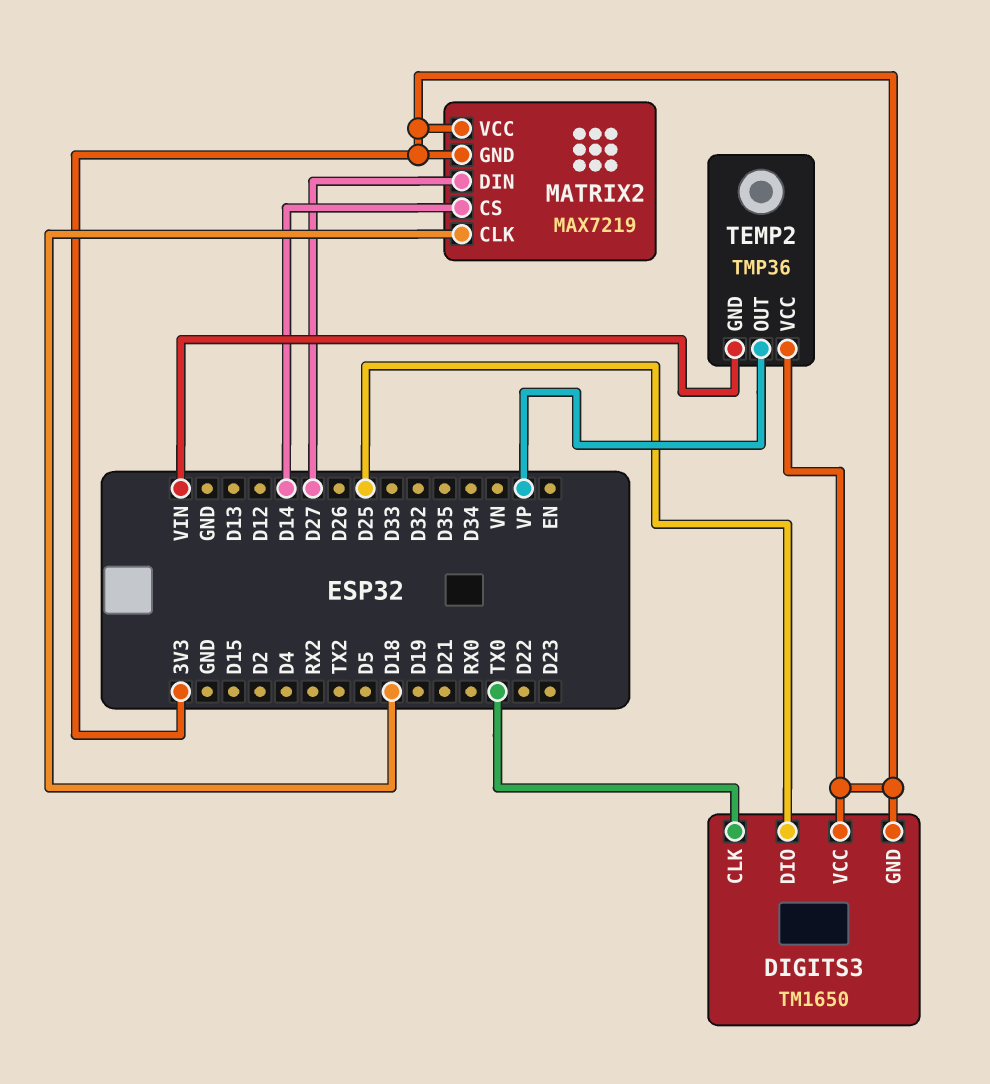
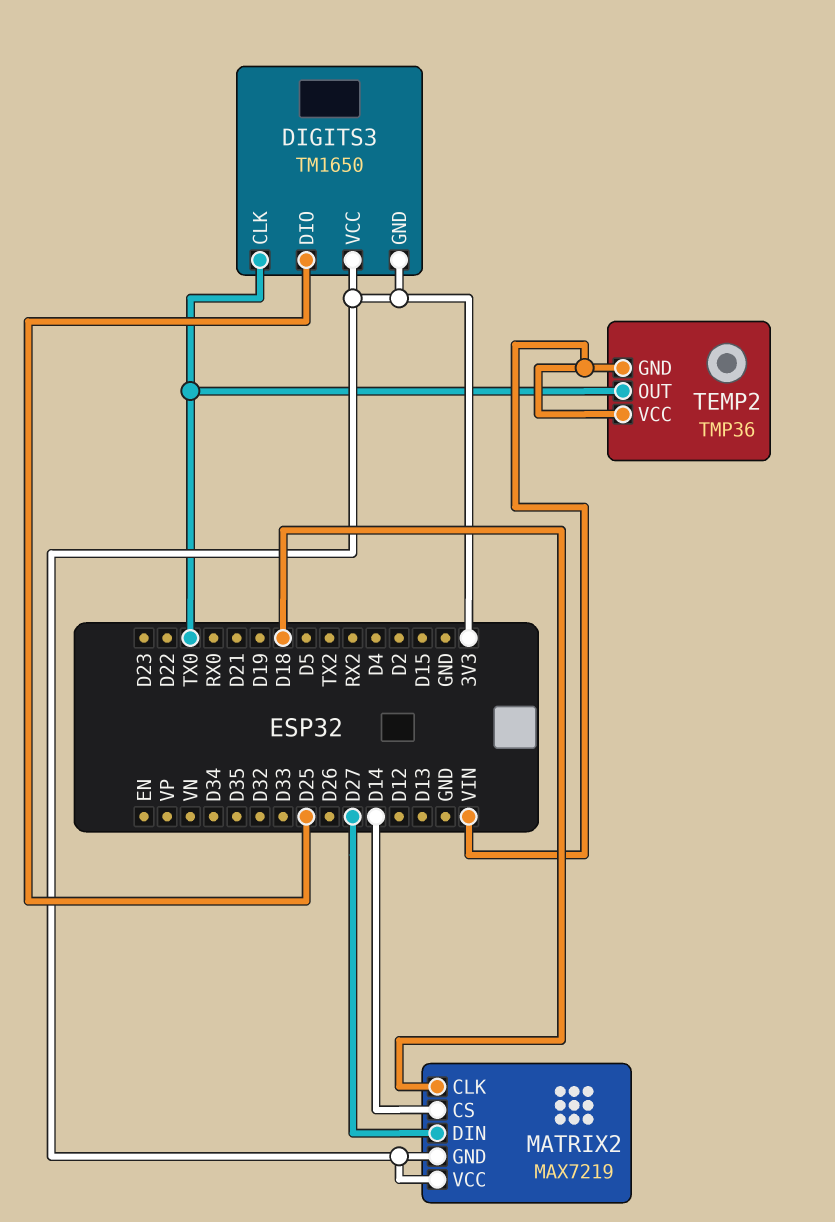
TEMP2 pin OUT: VP -> TX0
TEMP2 pin VCC: 3V3 -> VIN

